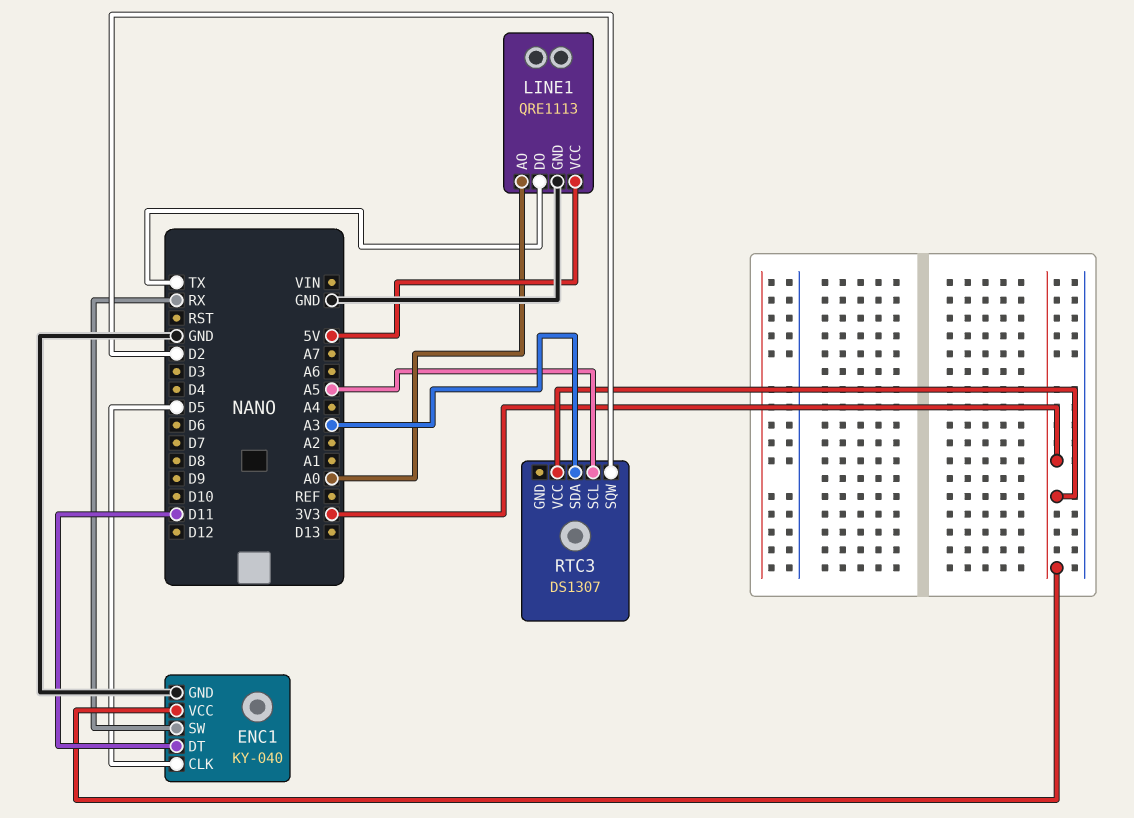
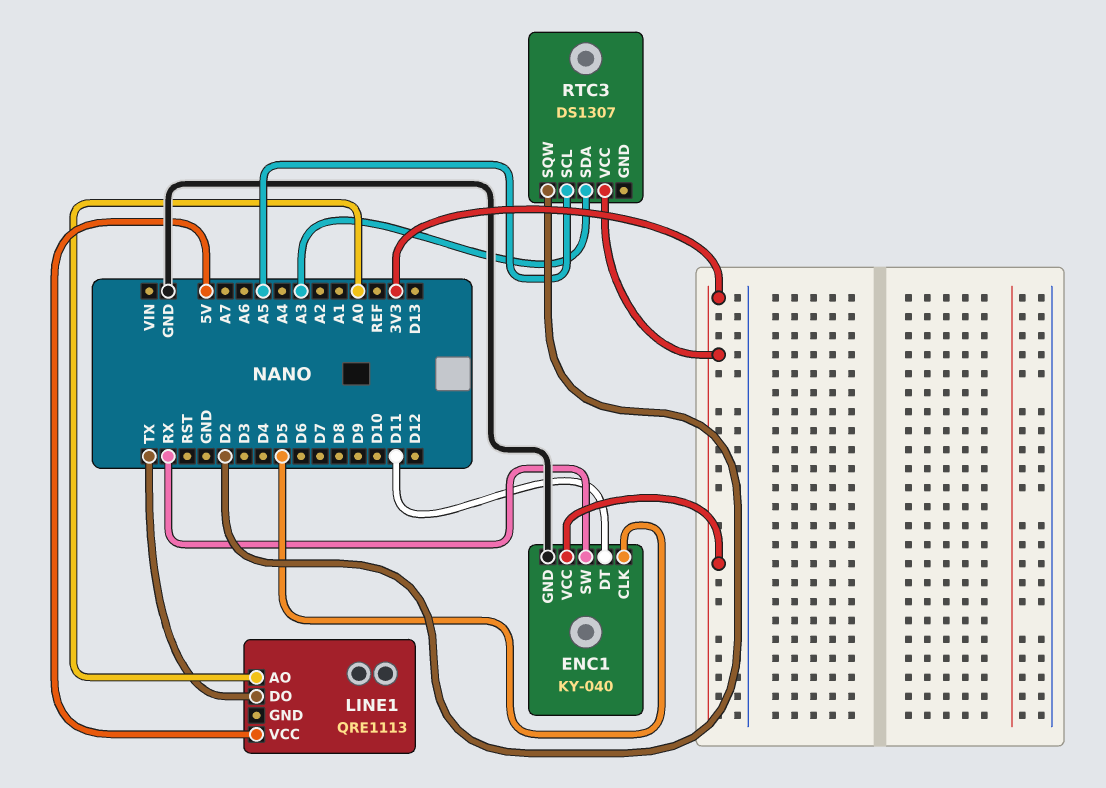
LINE1 pin GND: GND -> none

